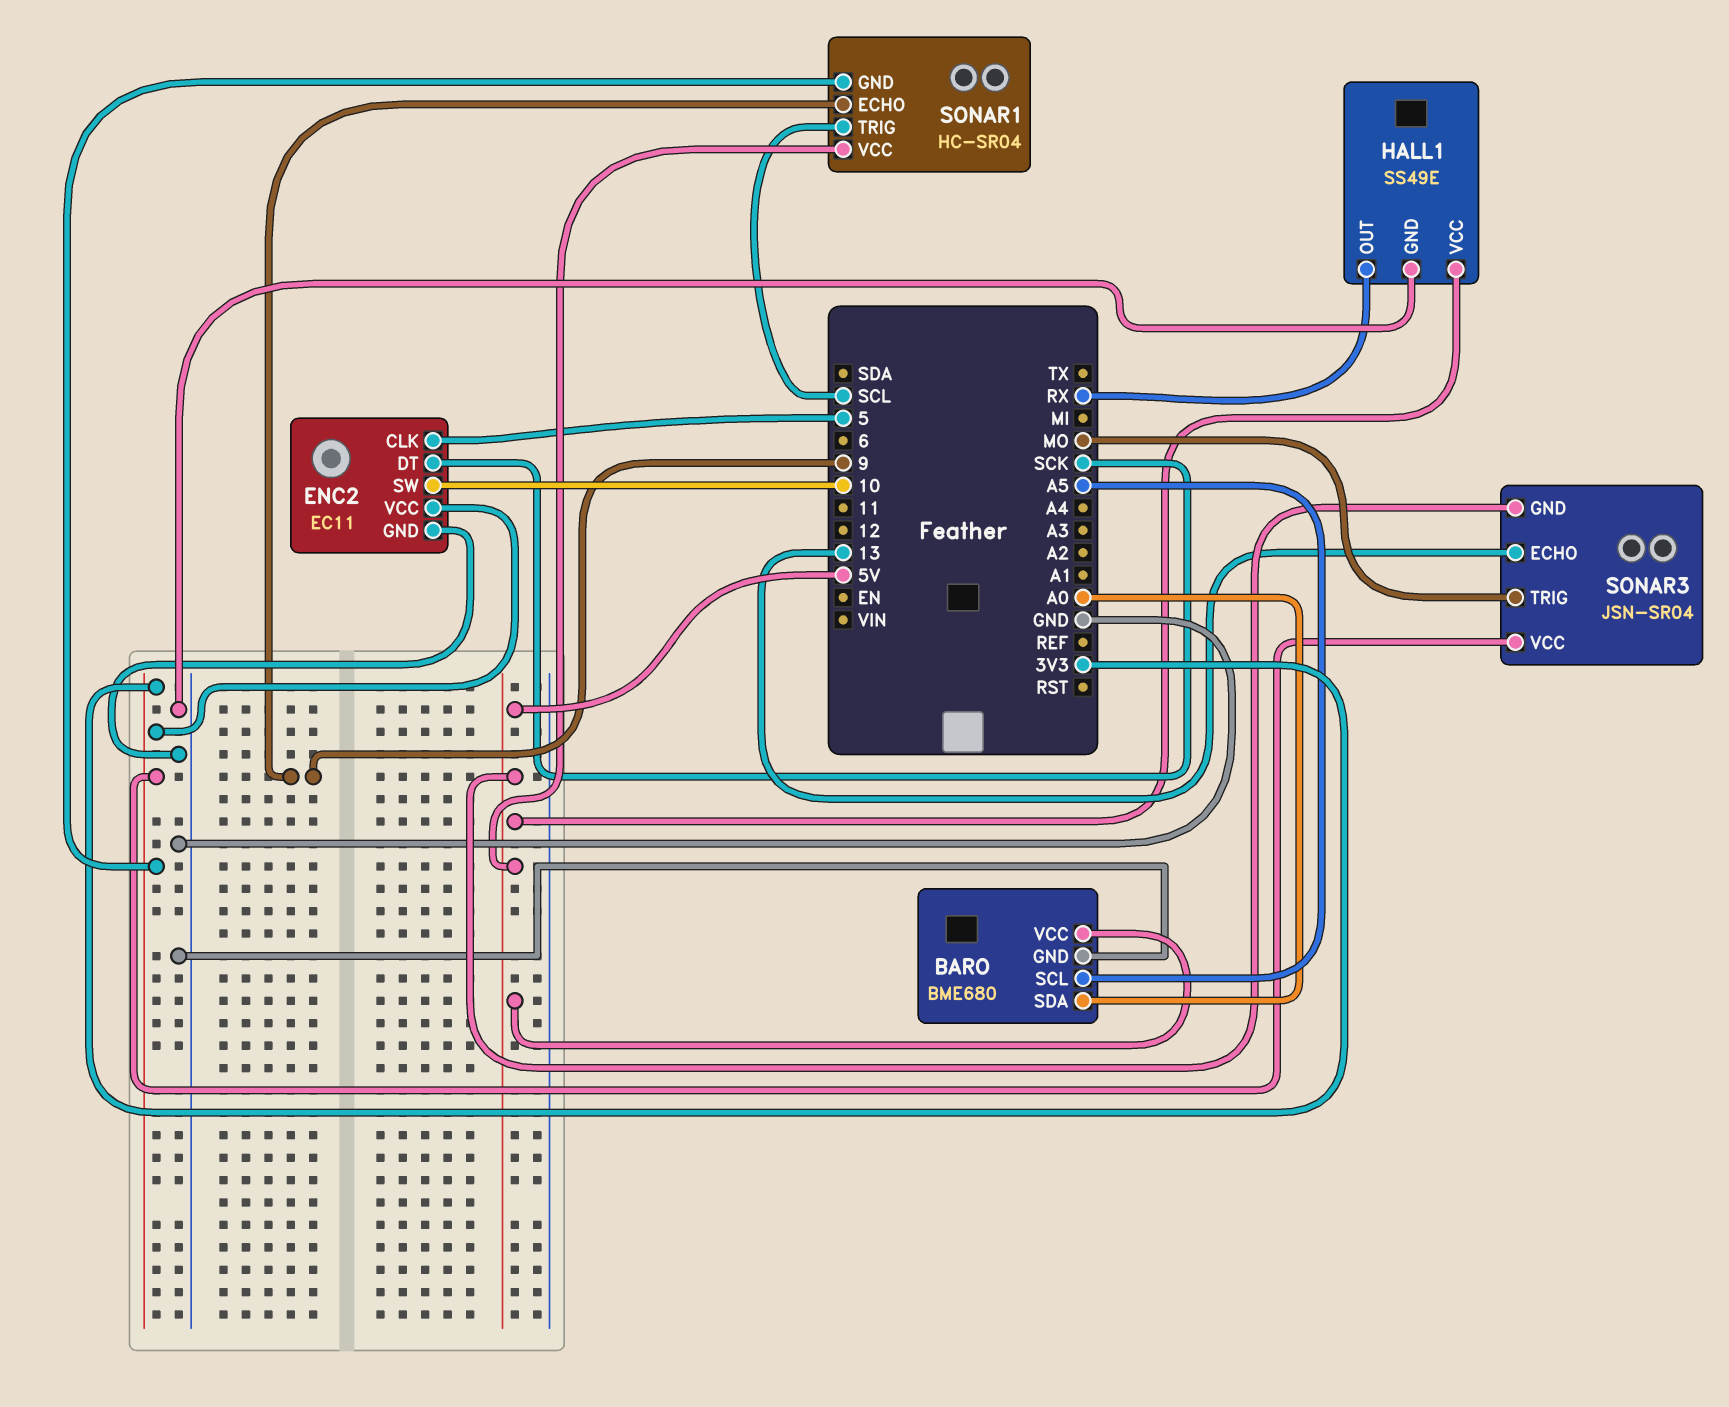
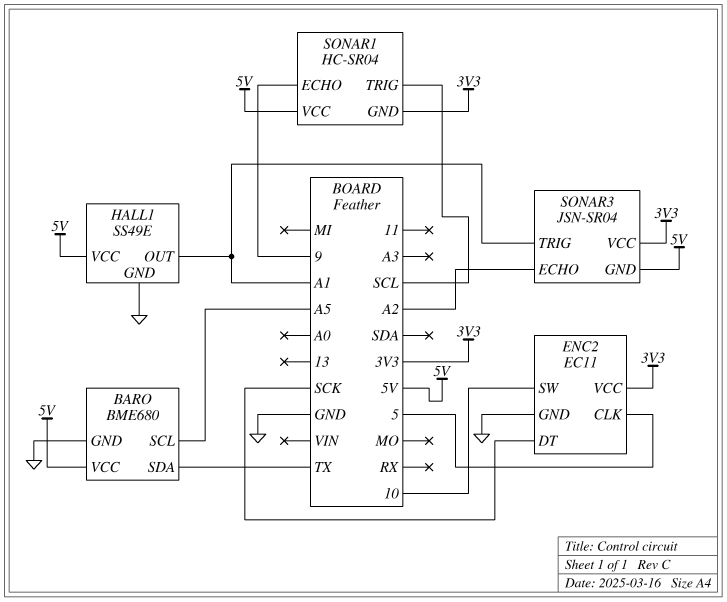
BARO pin SDA: A0 -> TX
HALL1 pin OUT: RX -> A1
SONAR3 pin ECHO: 13 -> A2
SONAR3 pin TRIG: MO -> A1

